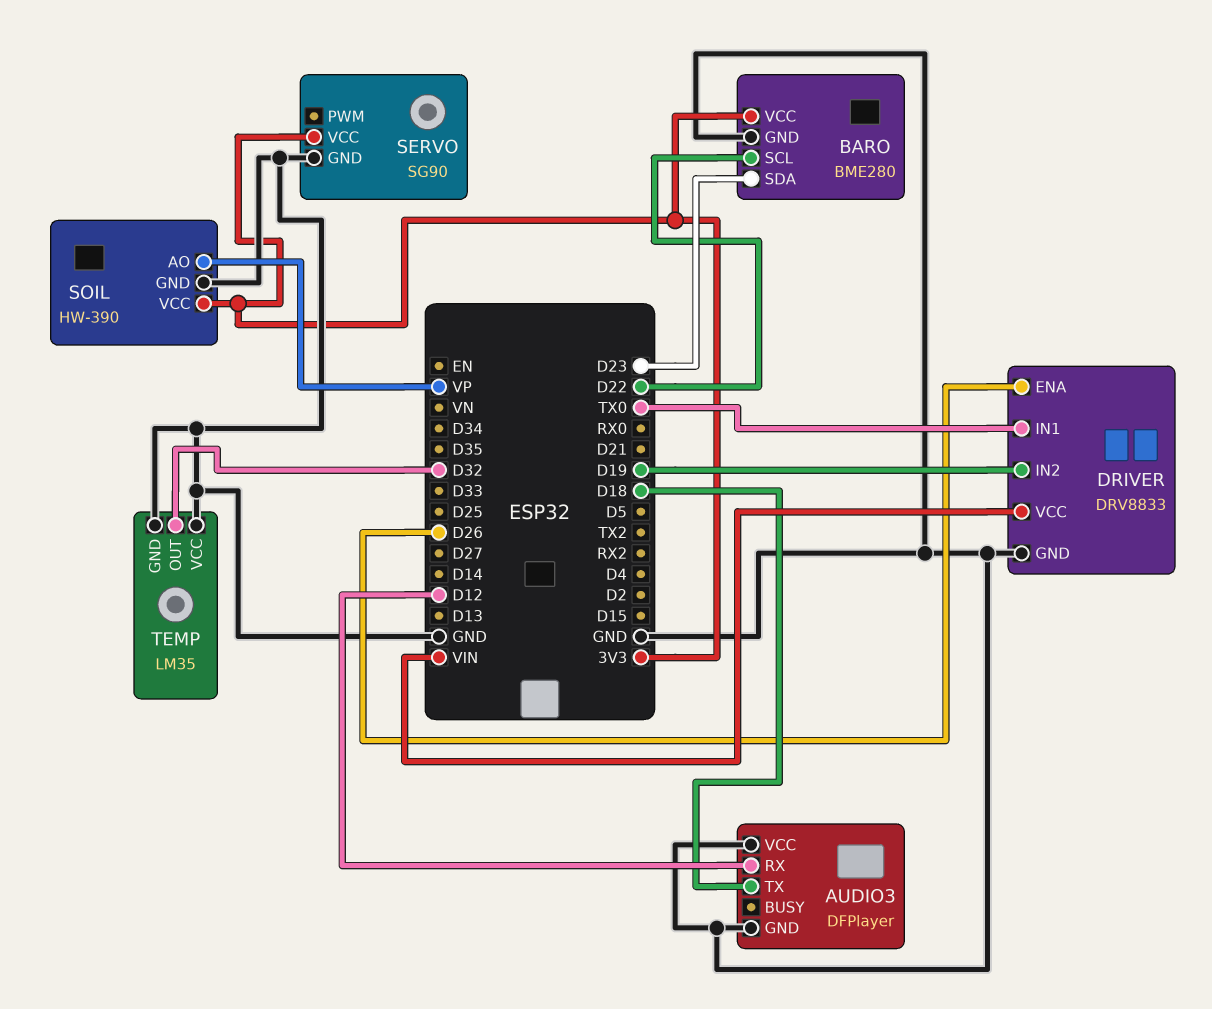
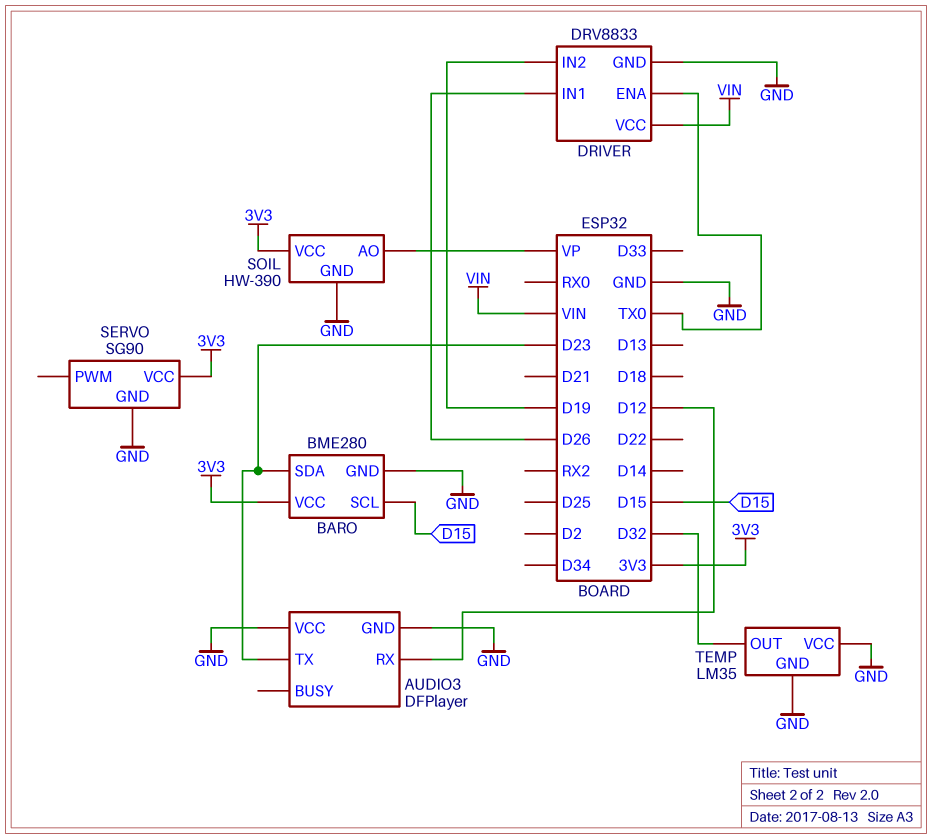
AUDIO3 pin TX: D18 -> D23
BARO pin SCL: D22 -> D15
DRIVER pin ENA: D26 -> TX0
DRIVER pin IN1: TX0 -> D26

